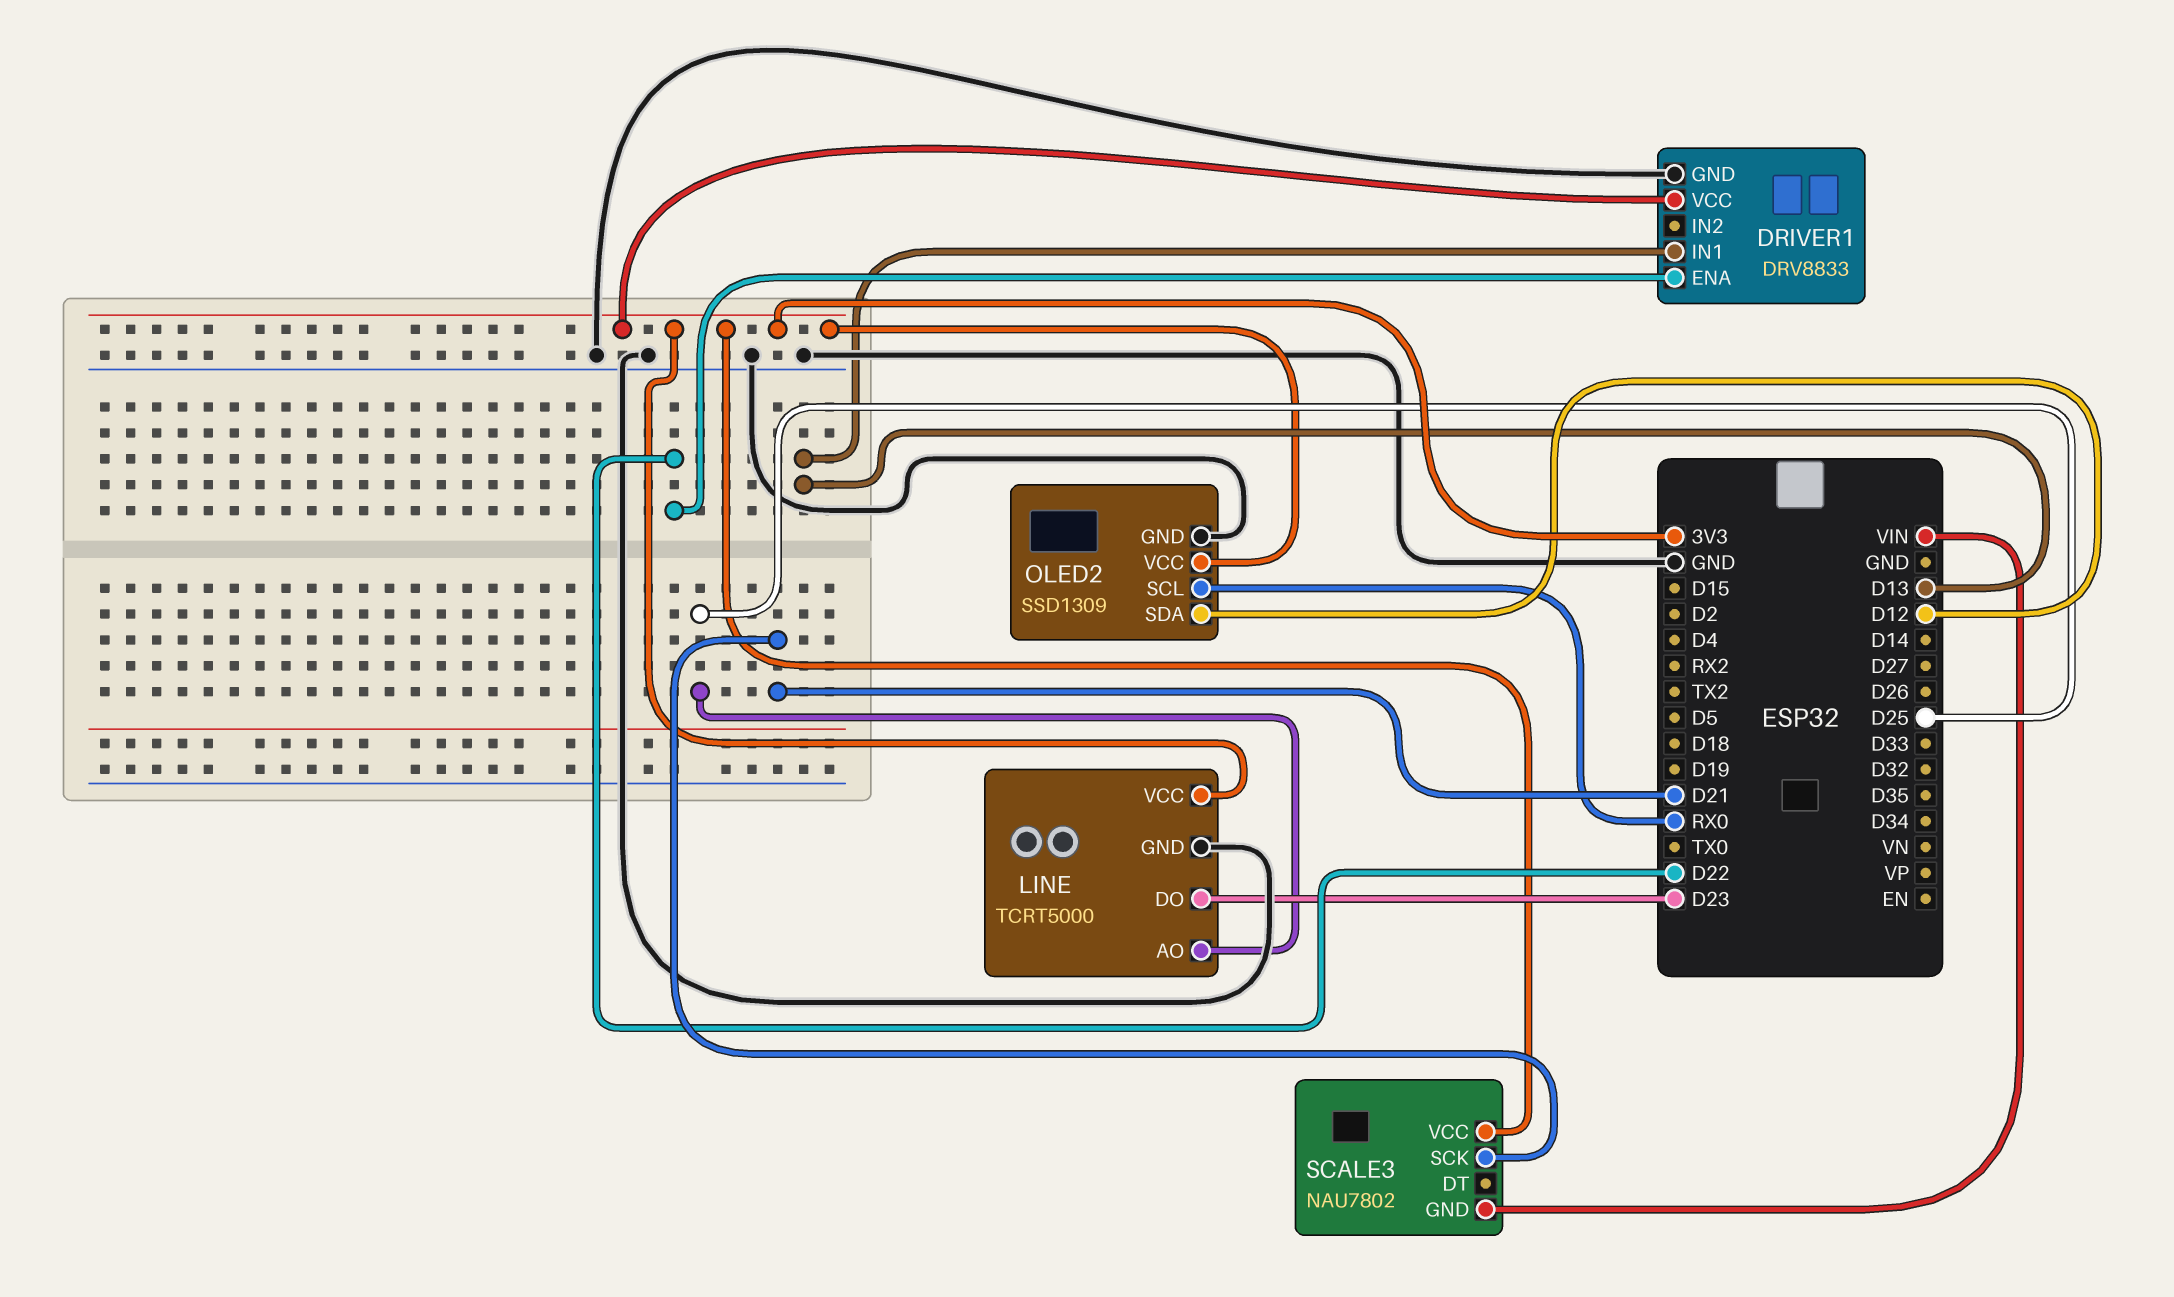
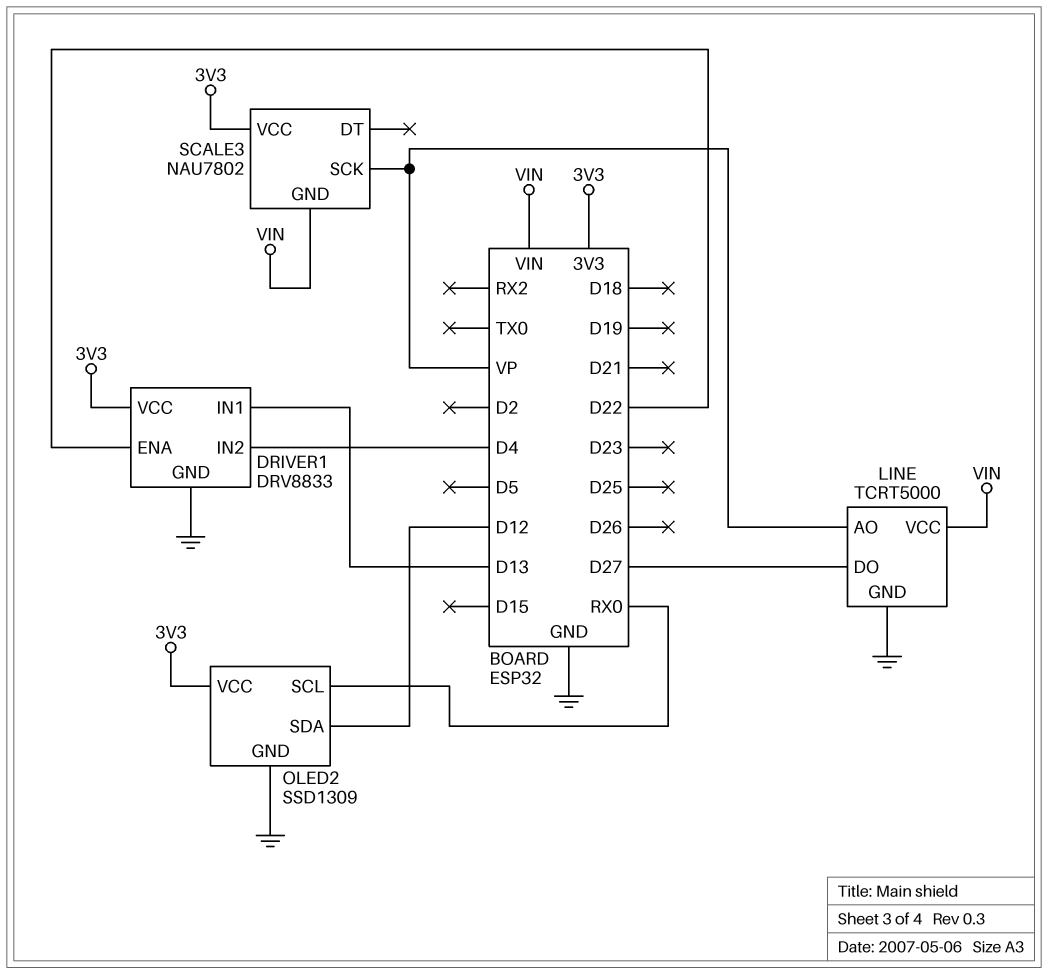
DRIVER1 pin IN2: none -> D4
LINE pin AO: D25 -> VP
LINE pin DO: D23 -> D27
LINE pin VCC: 3V3 -> VIN
SCALE3 pin SCK: D21 -> VP

